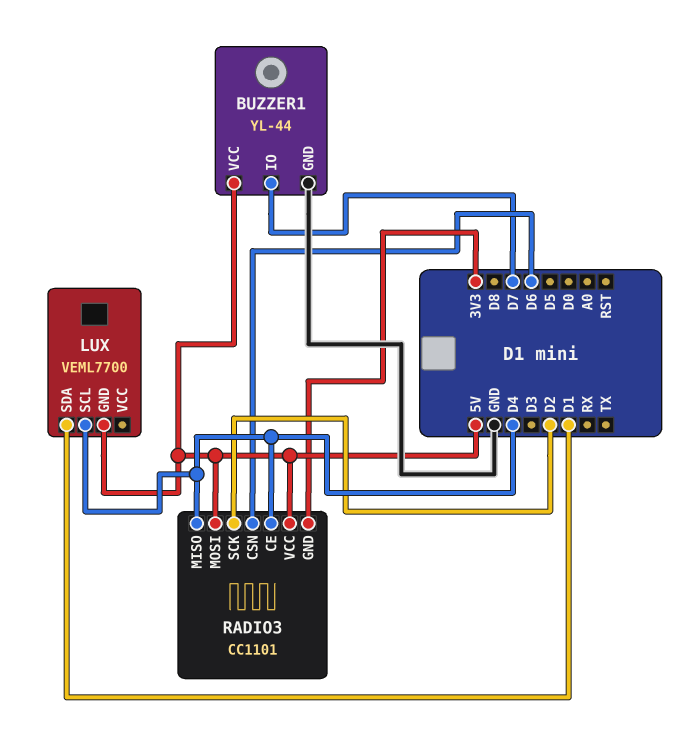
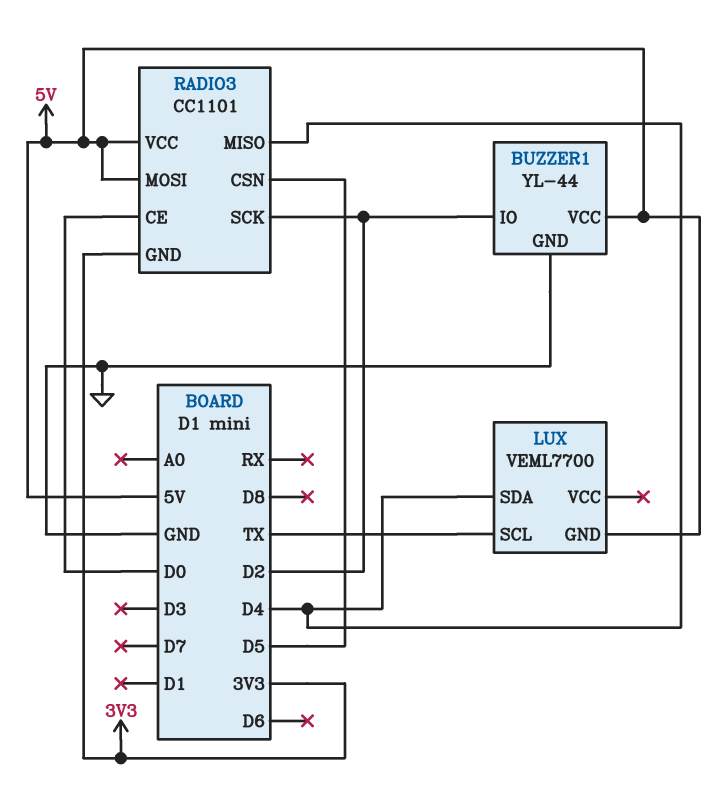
BUZZER1 pin IO: D7 -> D2
LUX pin SCL: D4 -> TX
LUX pin SDA: D1 -> D4
RADIO3 pin CE: D4 -> D0
RADIO3 pin CSN: D6 -> D5

